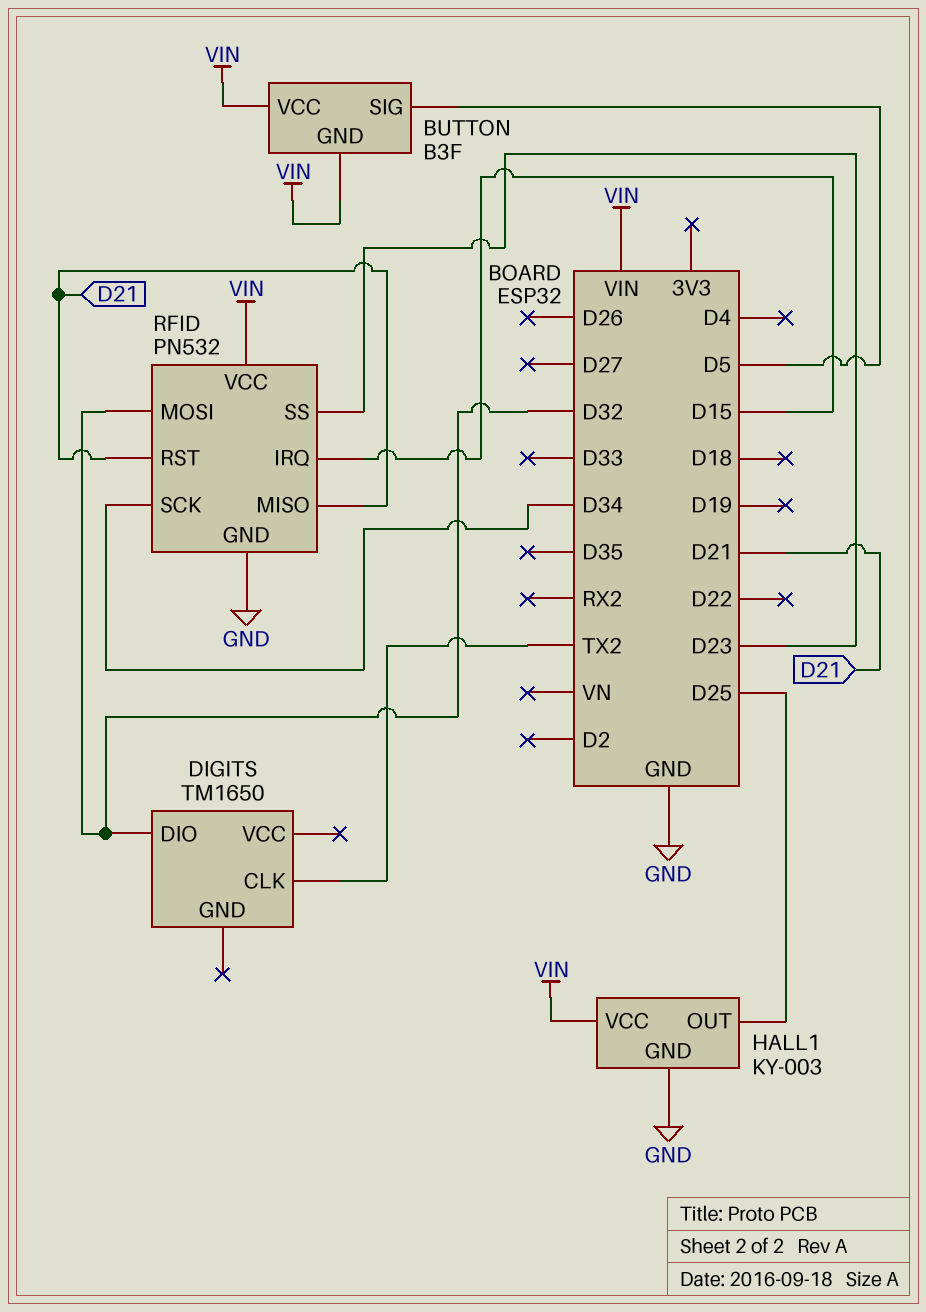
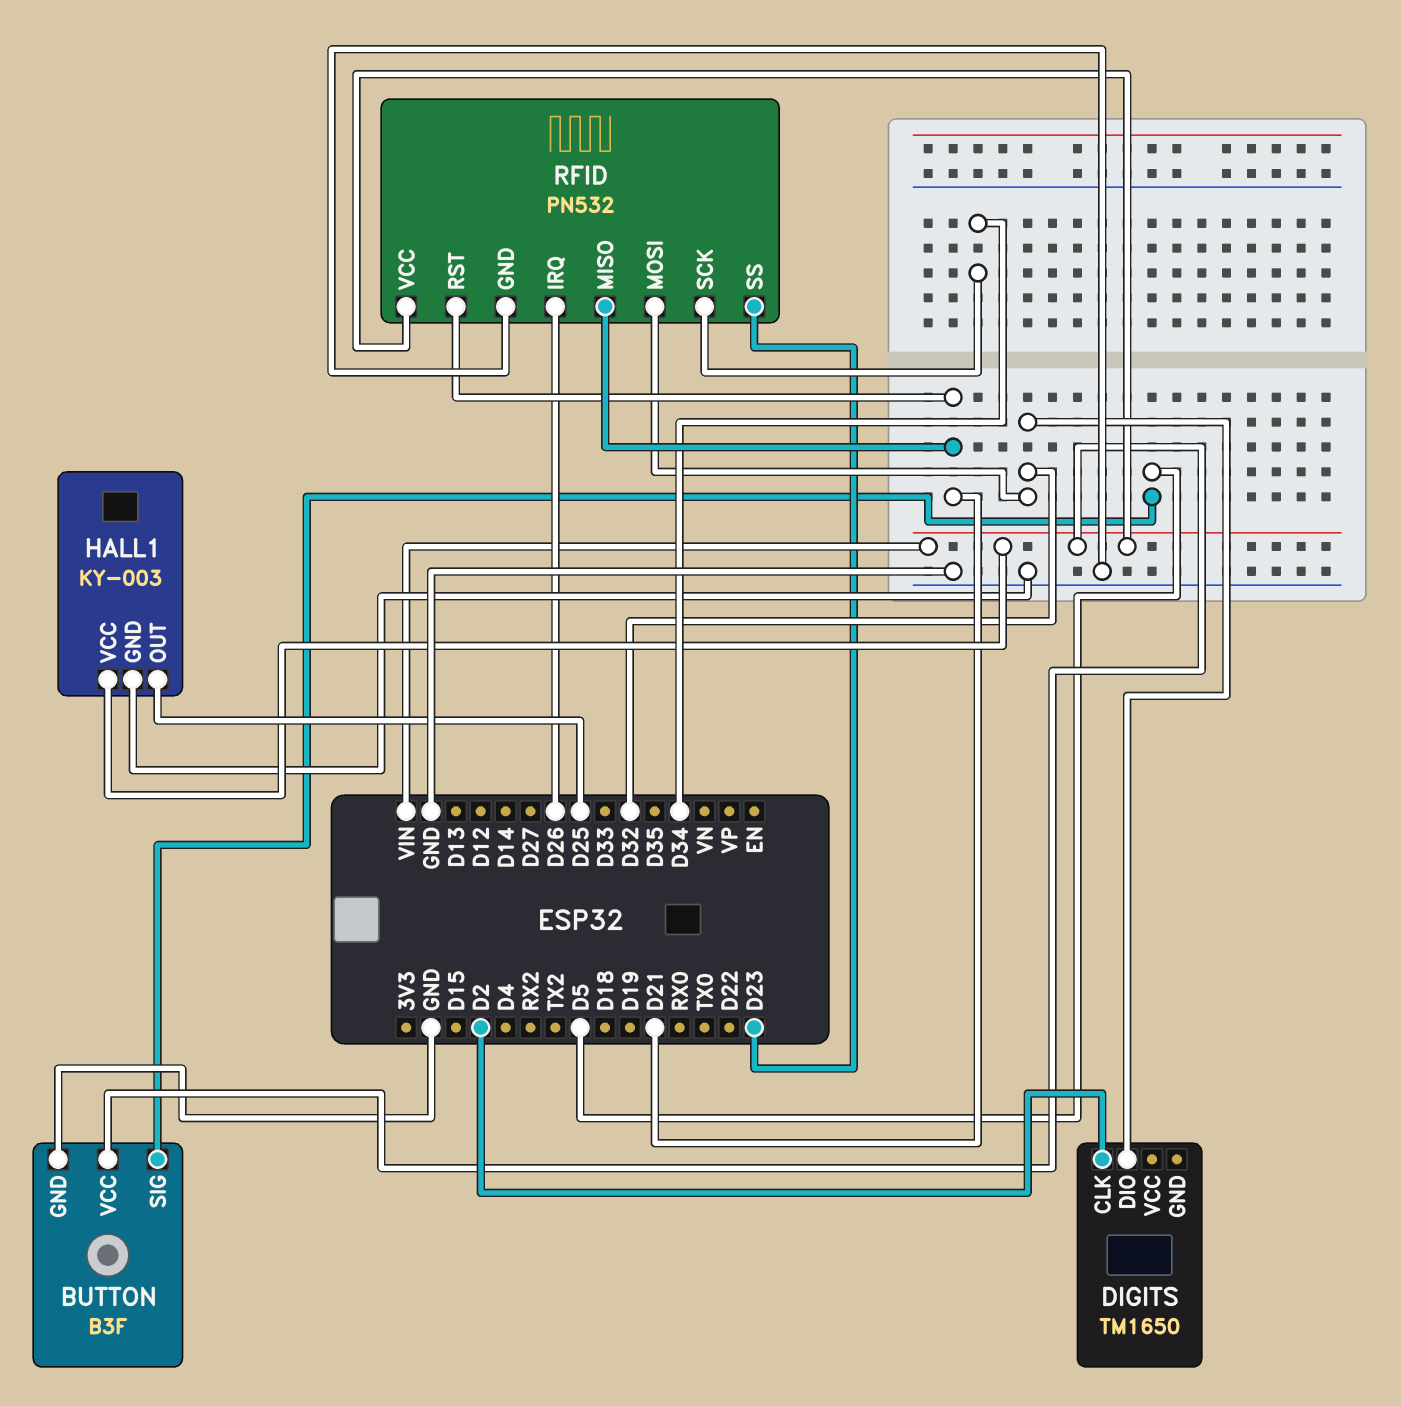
BUTTON pin GND: VIN -> GND
DIGITS pin CLK: TX2 -> D2
RFID pin IRQ: D15 -> D26

